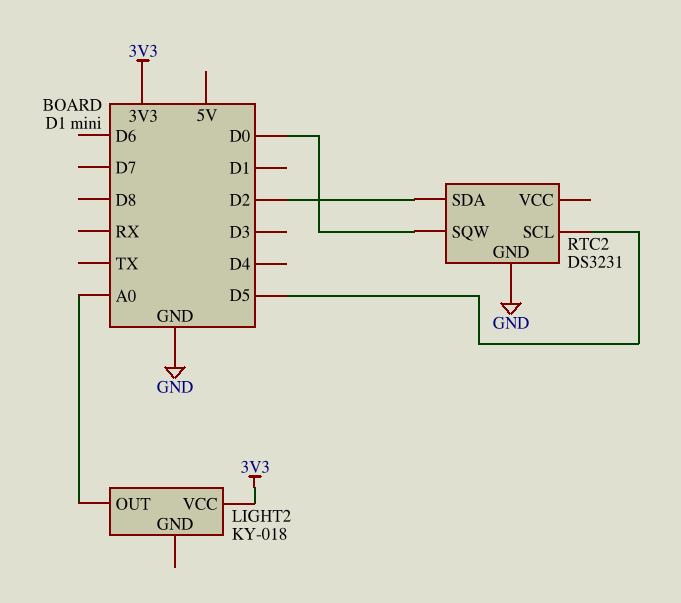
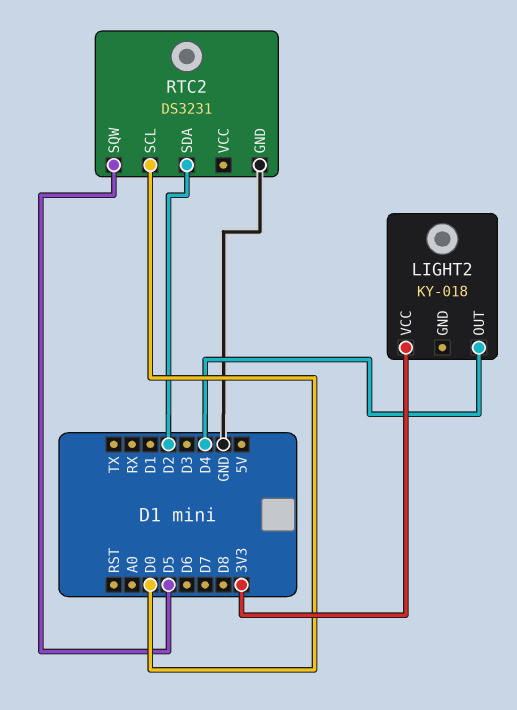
LIGHT2 pin OUT: A0 -> D4
RTC2 pin SCL: D5 -> D0
RTC2 pin SQW: D0 -> D5

